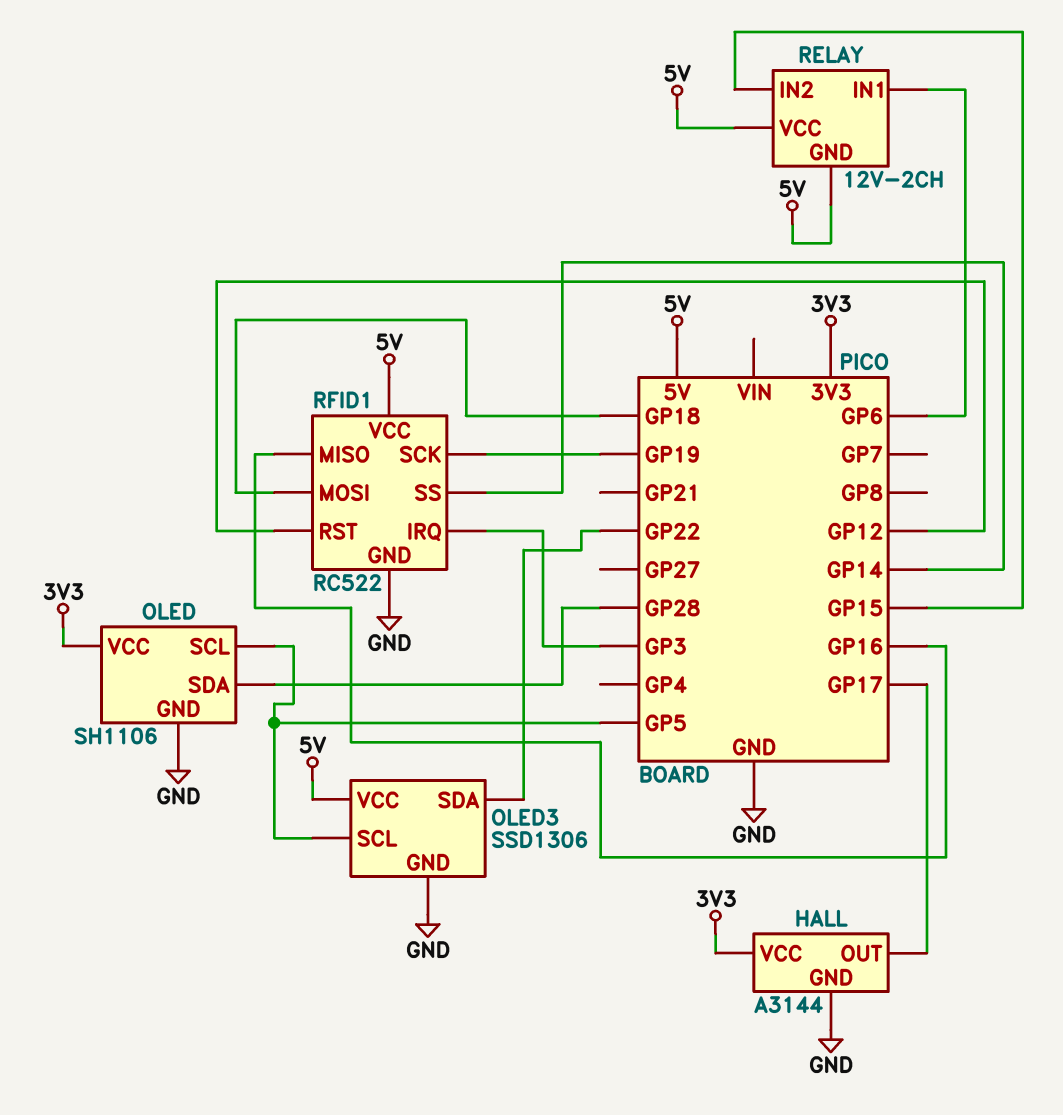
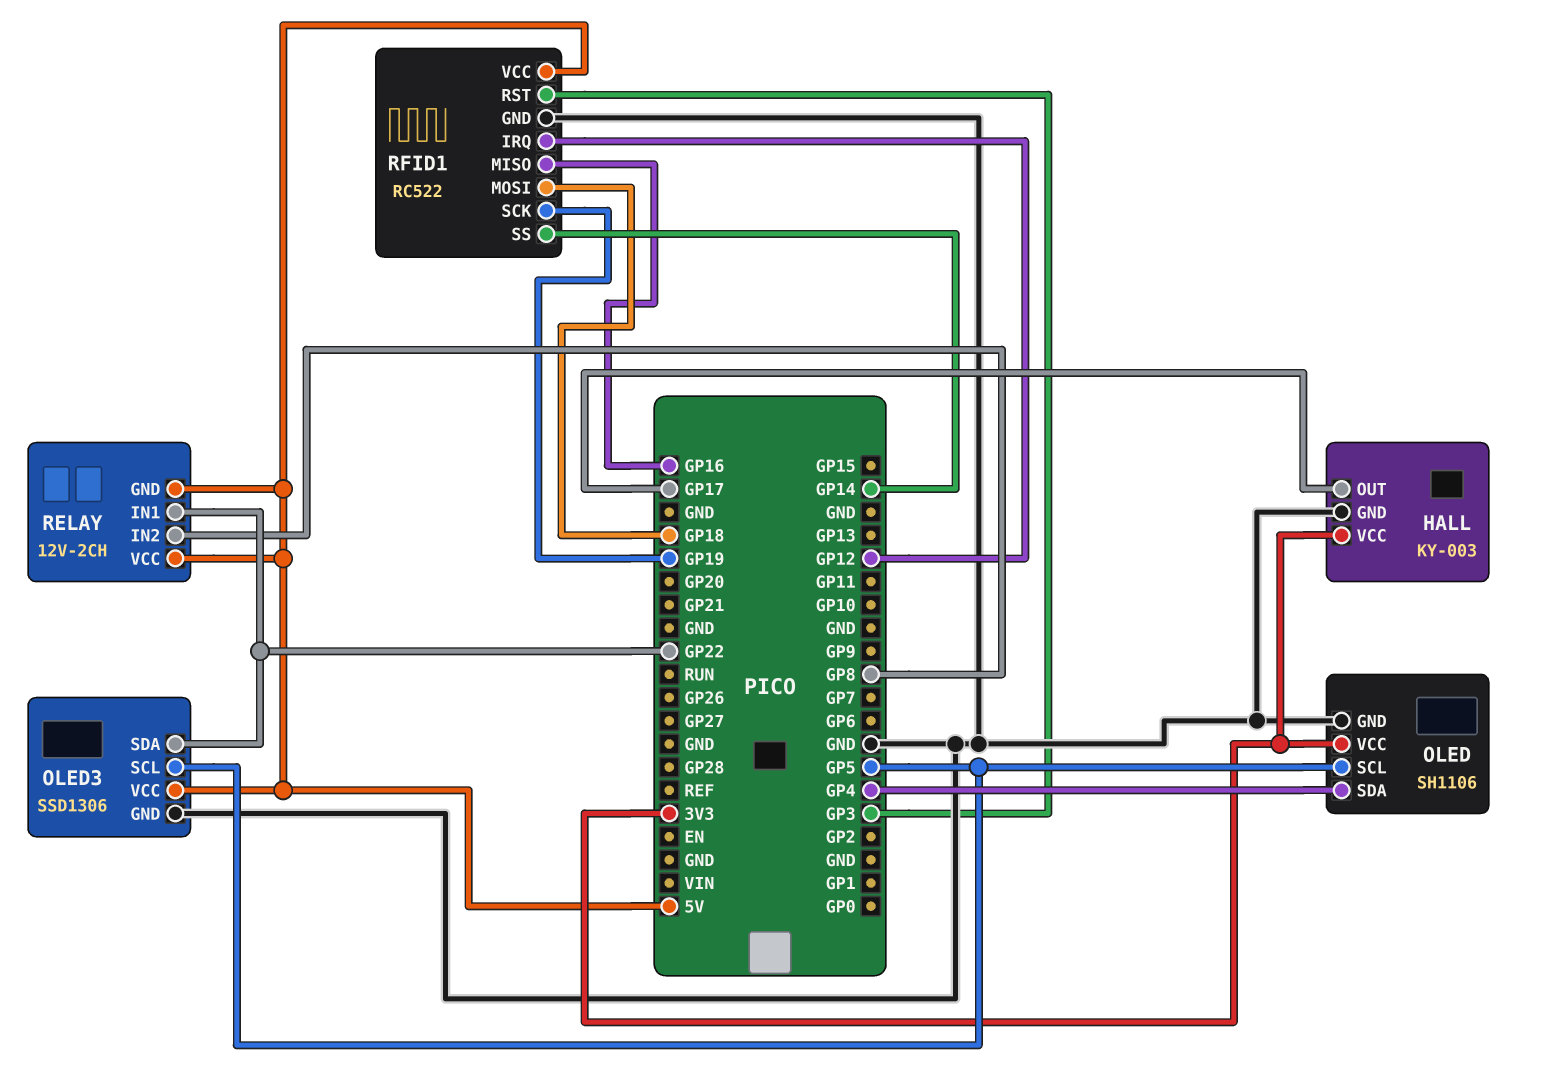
HALL: A3144 -> KY-003
OLED pin SDA: GP28 -> GP4
RELAY pin IN1: GP6 -> GP22
RELAY pin IN2: GP15 -> GP8
RFID1 pin IRQ: GP3 -> GP12
RFID1 pin RST: GP12 -> GP3

